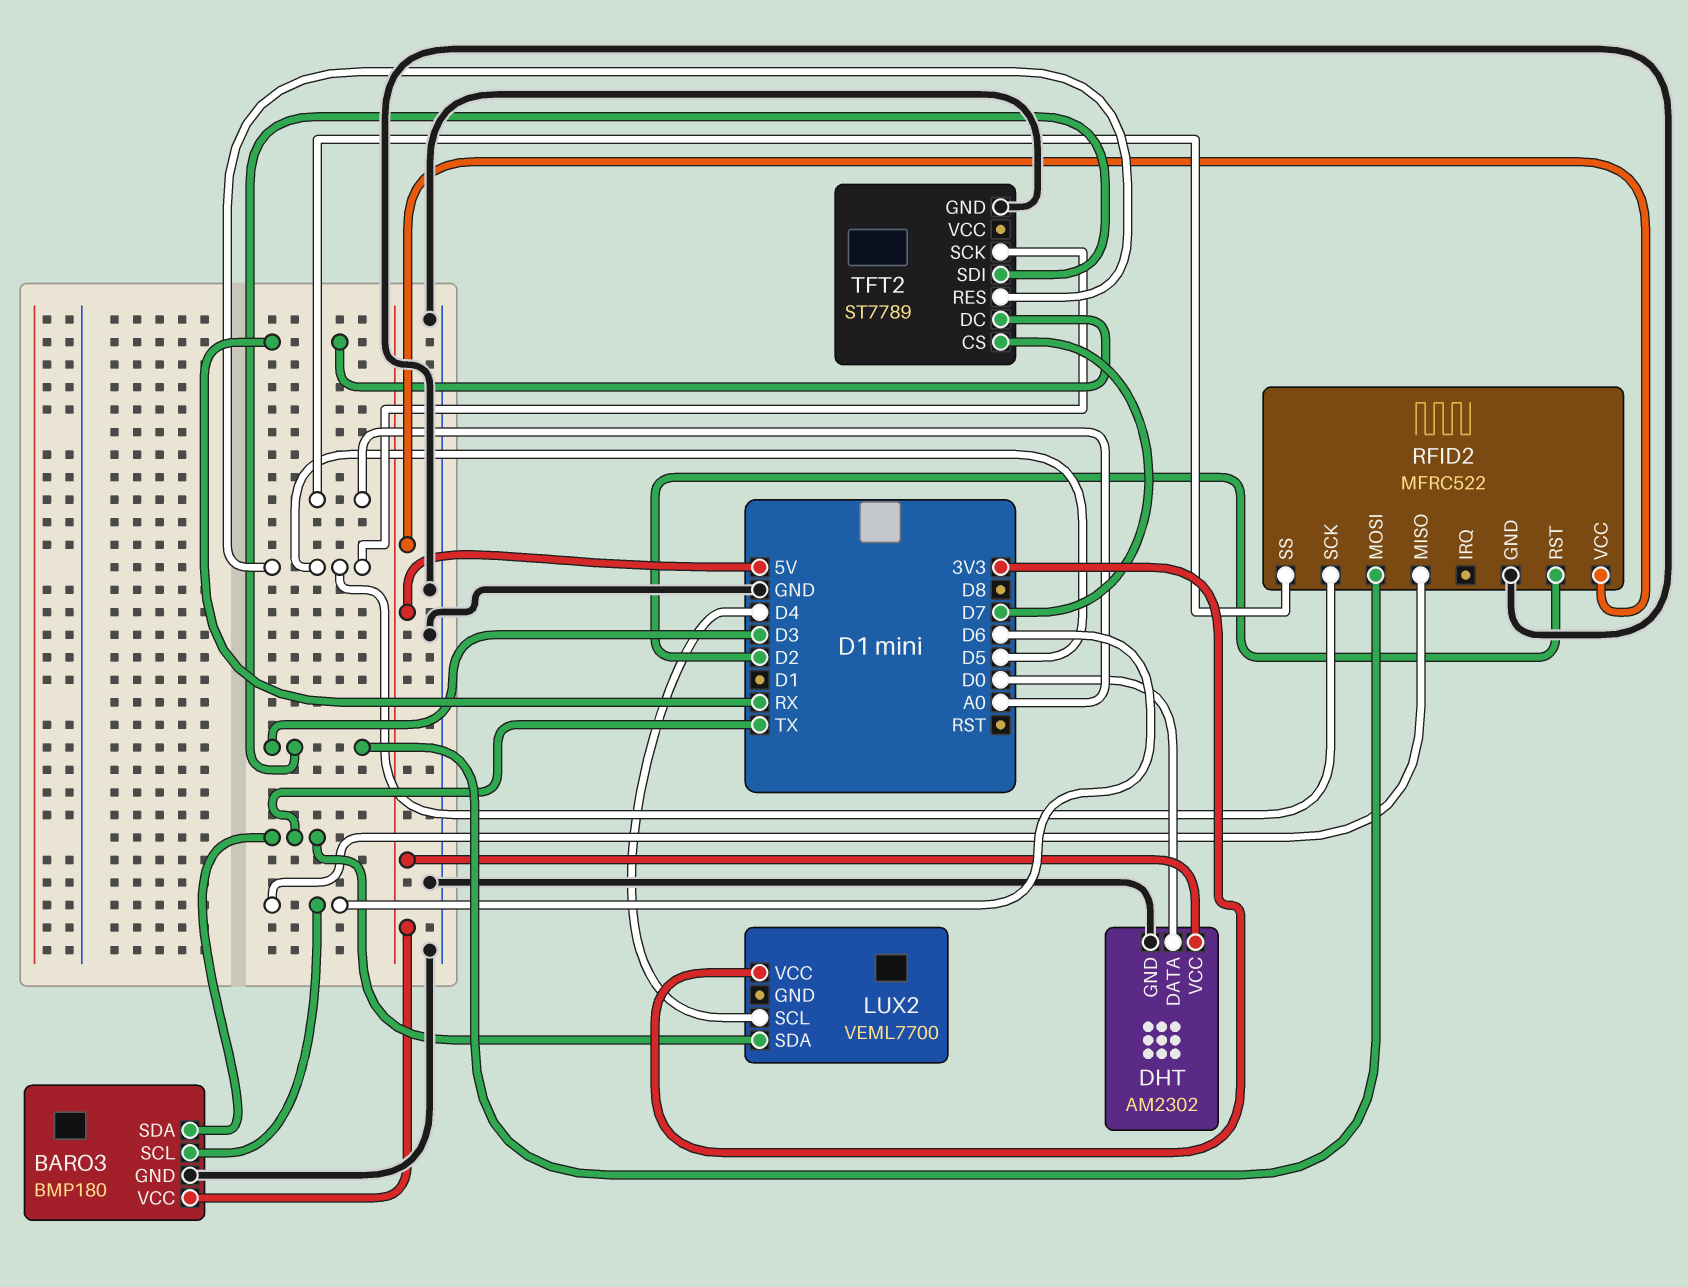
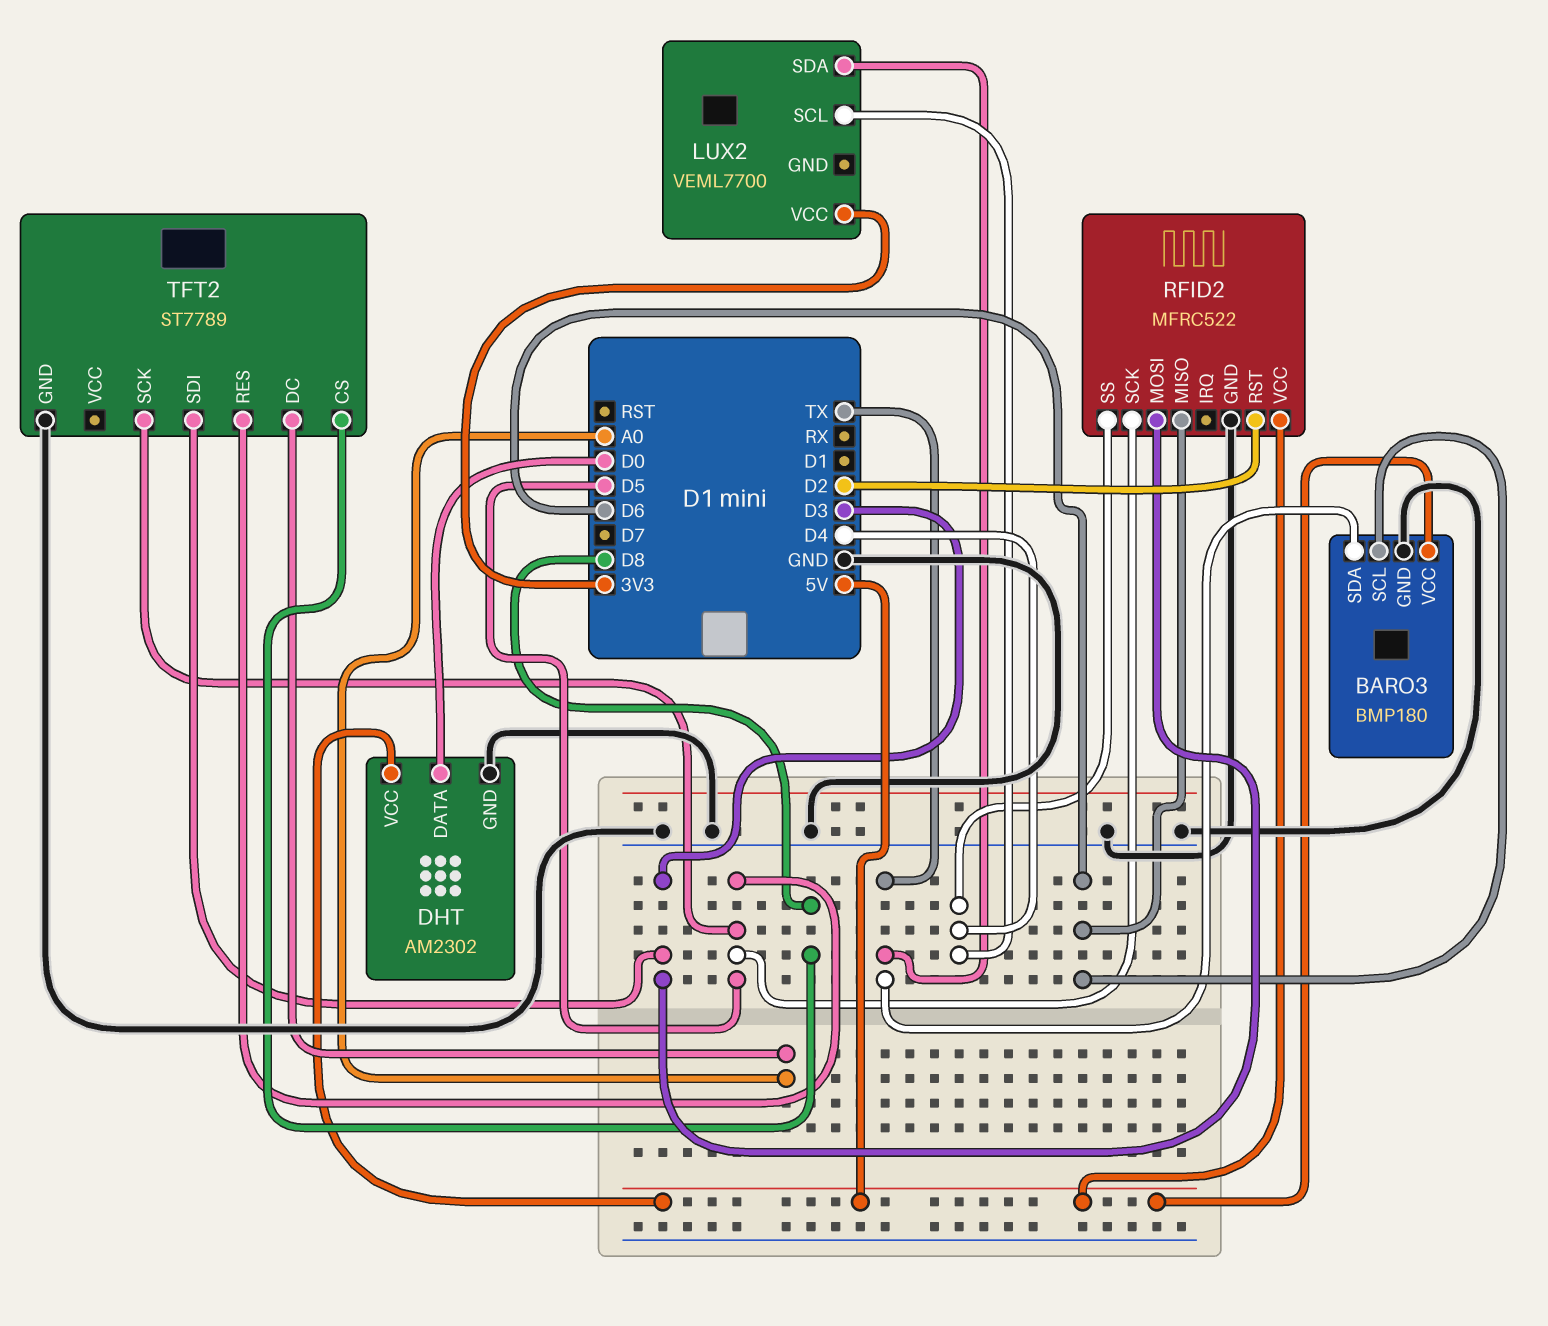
RFID2 pin SS: A0 -> D4
TFT2 pin CS: D7 -> D8
TFT2 pin DC: RX -> A0

